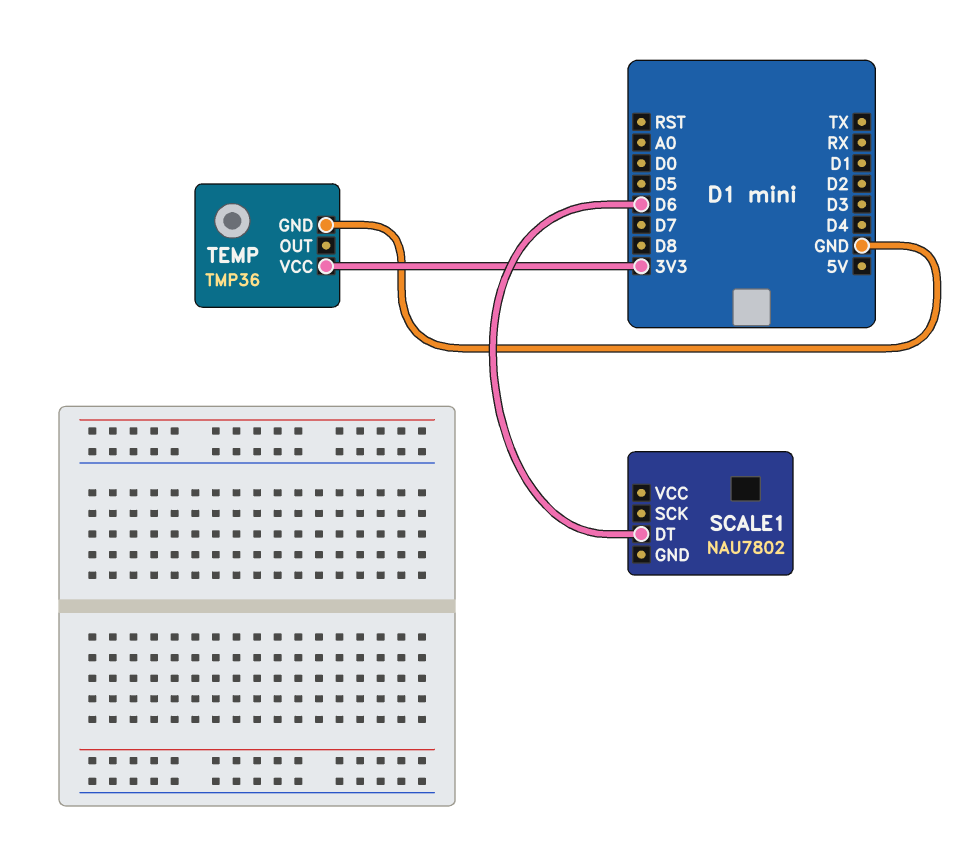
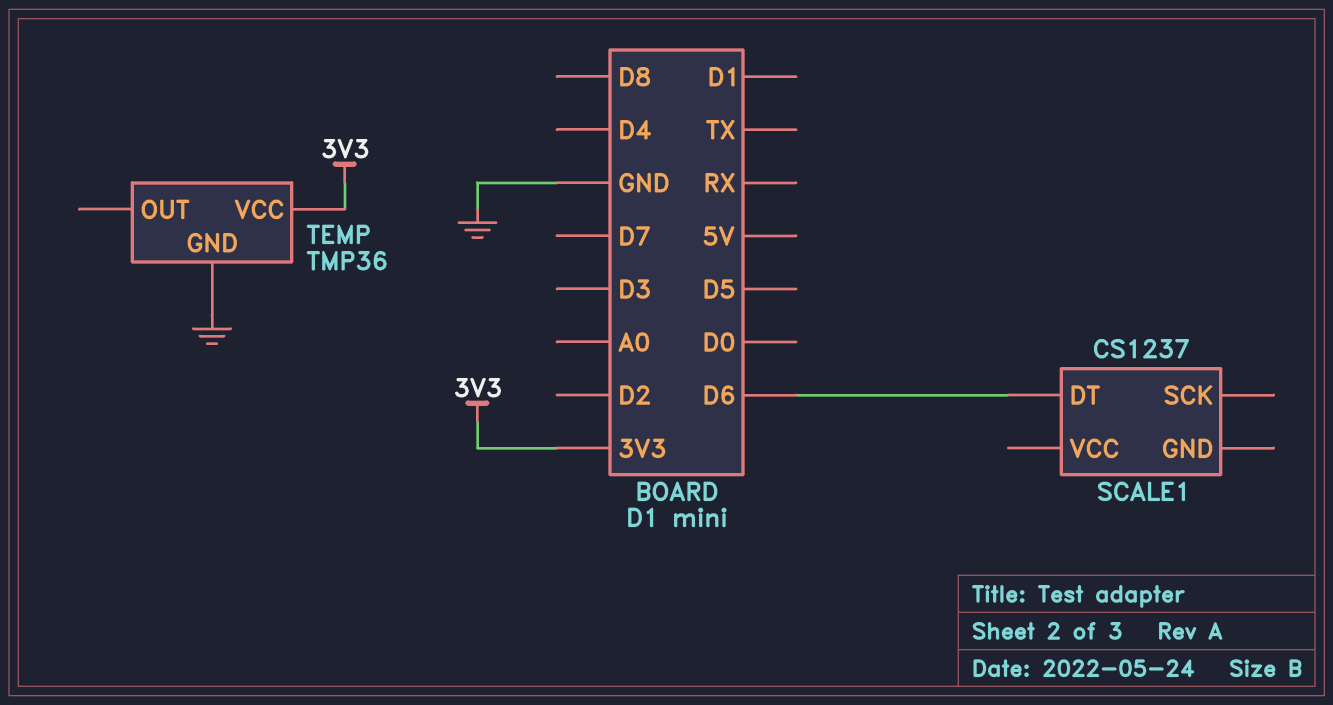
SCALE1: NAU7802 -> CS1237

